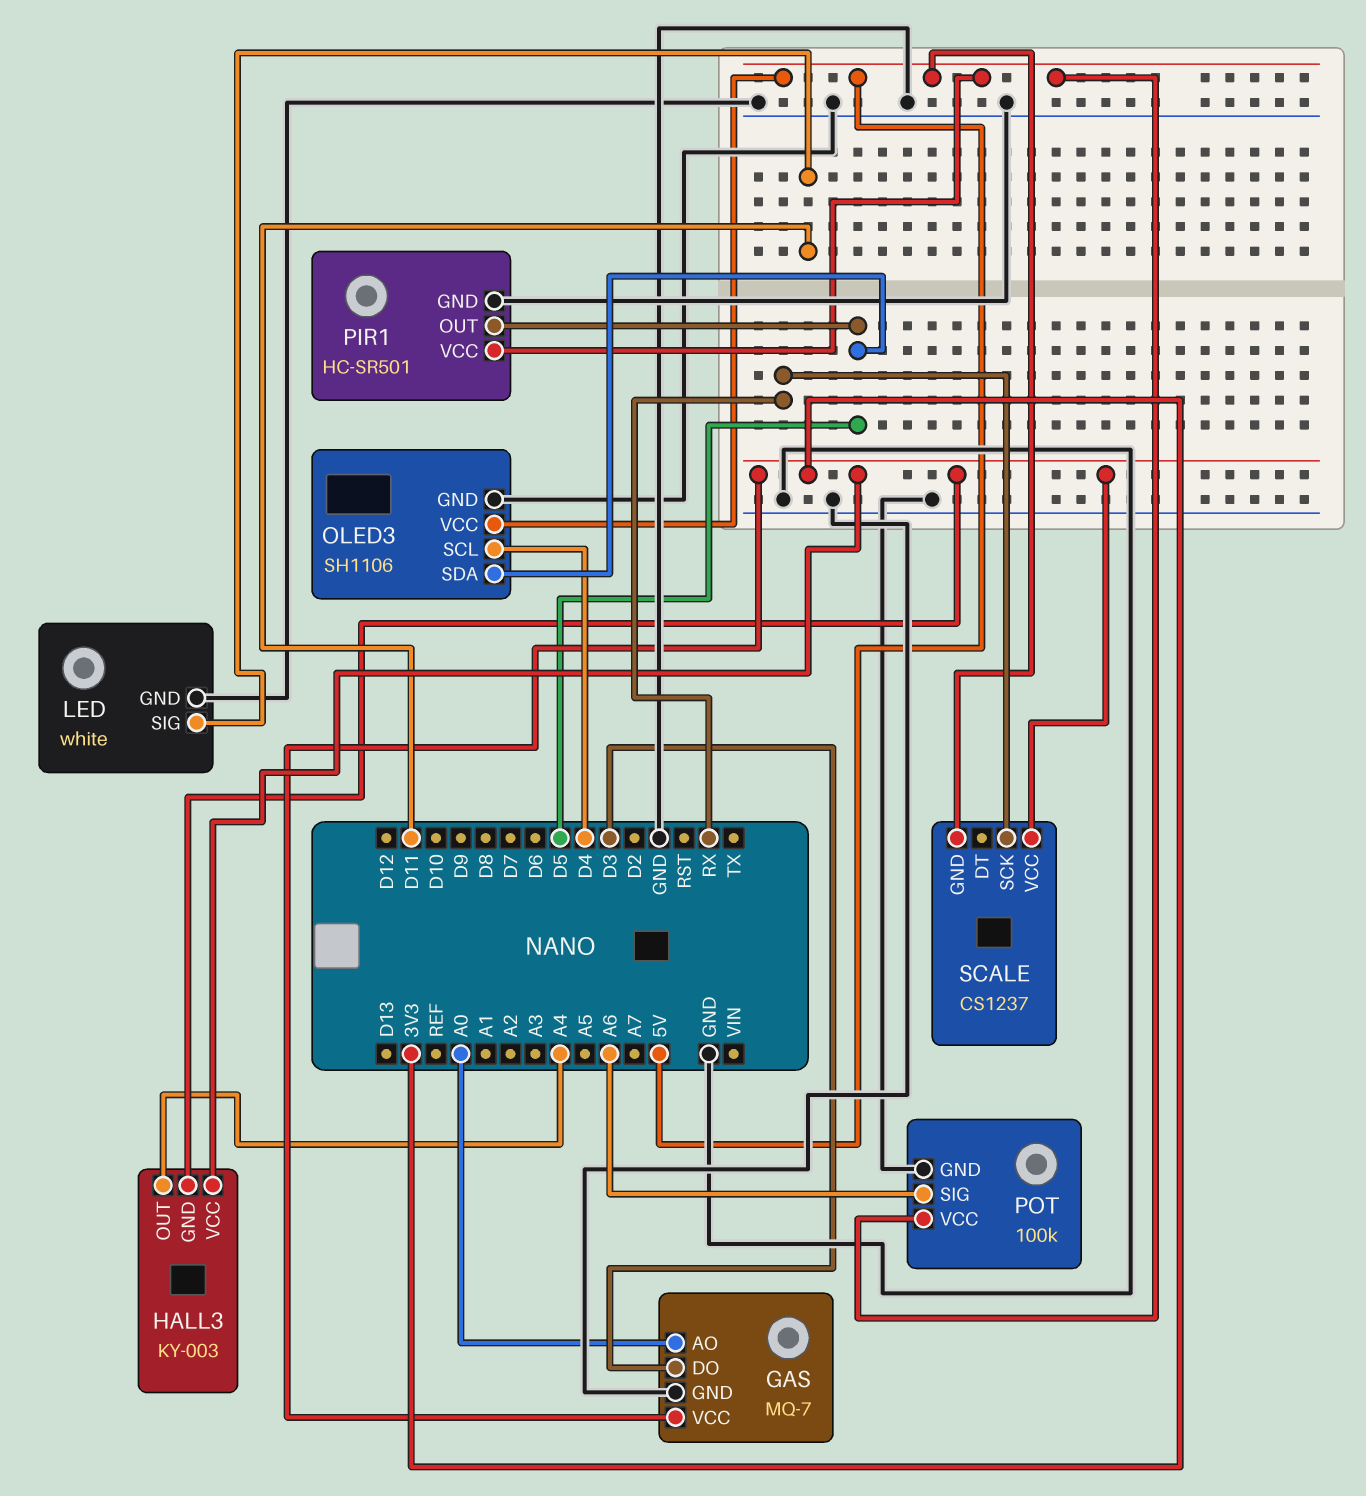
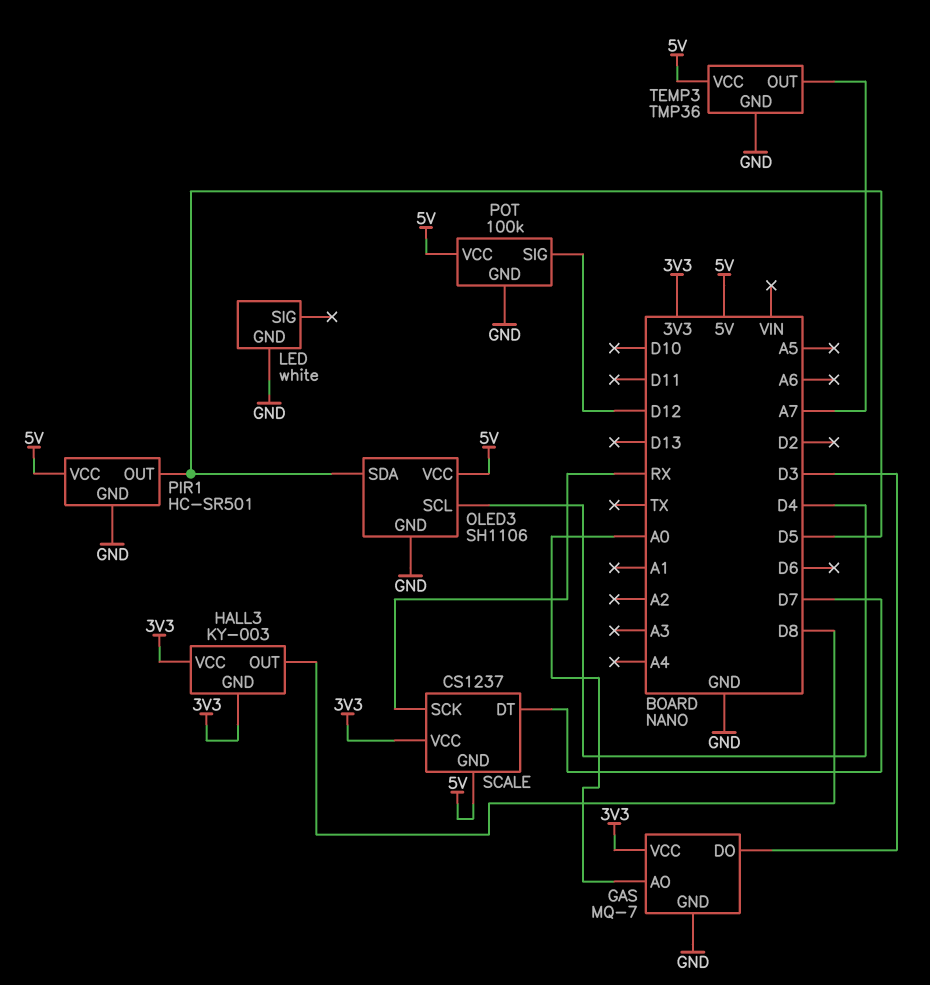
HALL3 pin OUT: A4 -> D8
LED pin SIG: D11 -> none
POT pin SIG: A6 -> D12
SCALE pin DT: none -> D7
TEMP3: none -> TMP36
TEMP3 pin GND: none -> GND
TEMP3 pin OUT: none -> A7
TEMP3 pin VCC: none -> 5V

